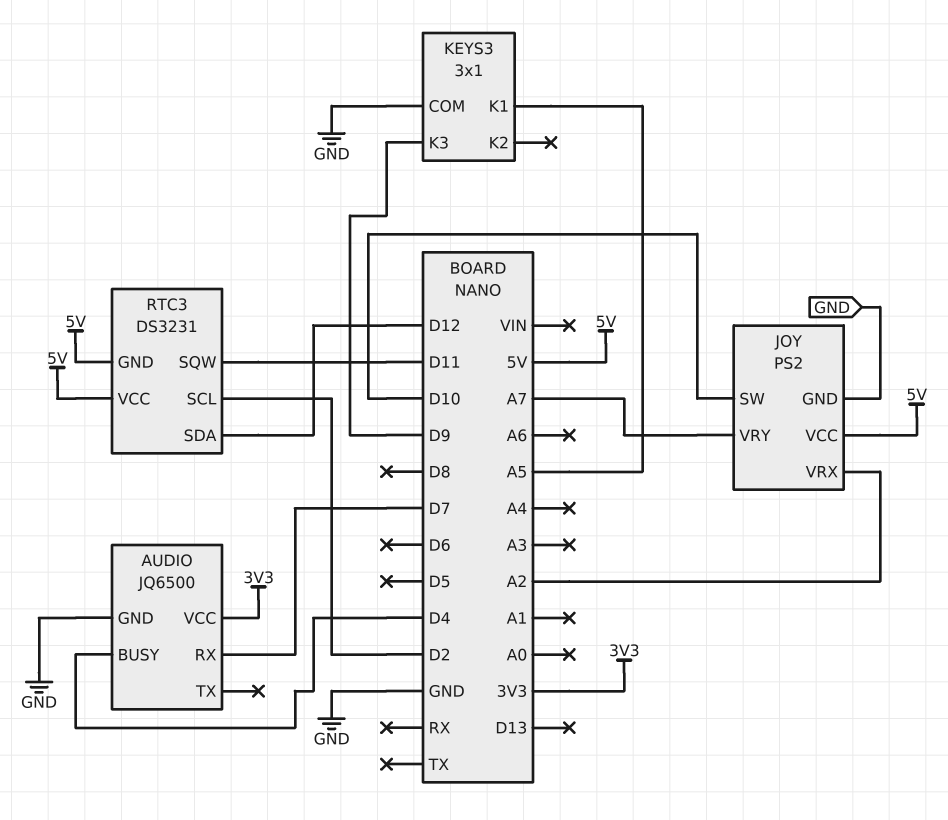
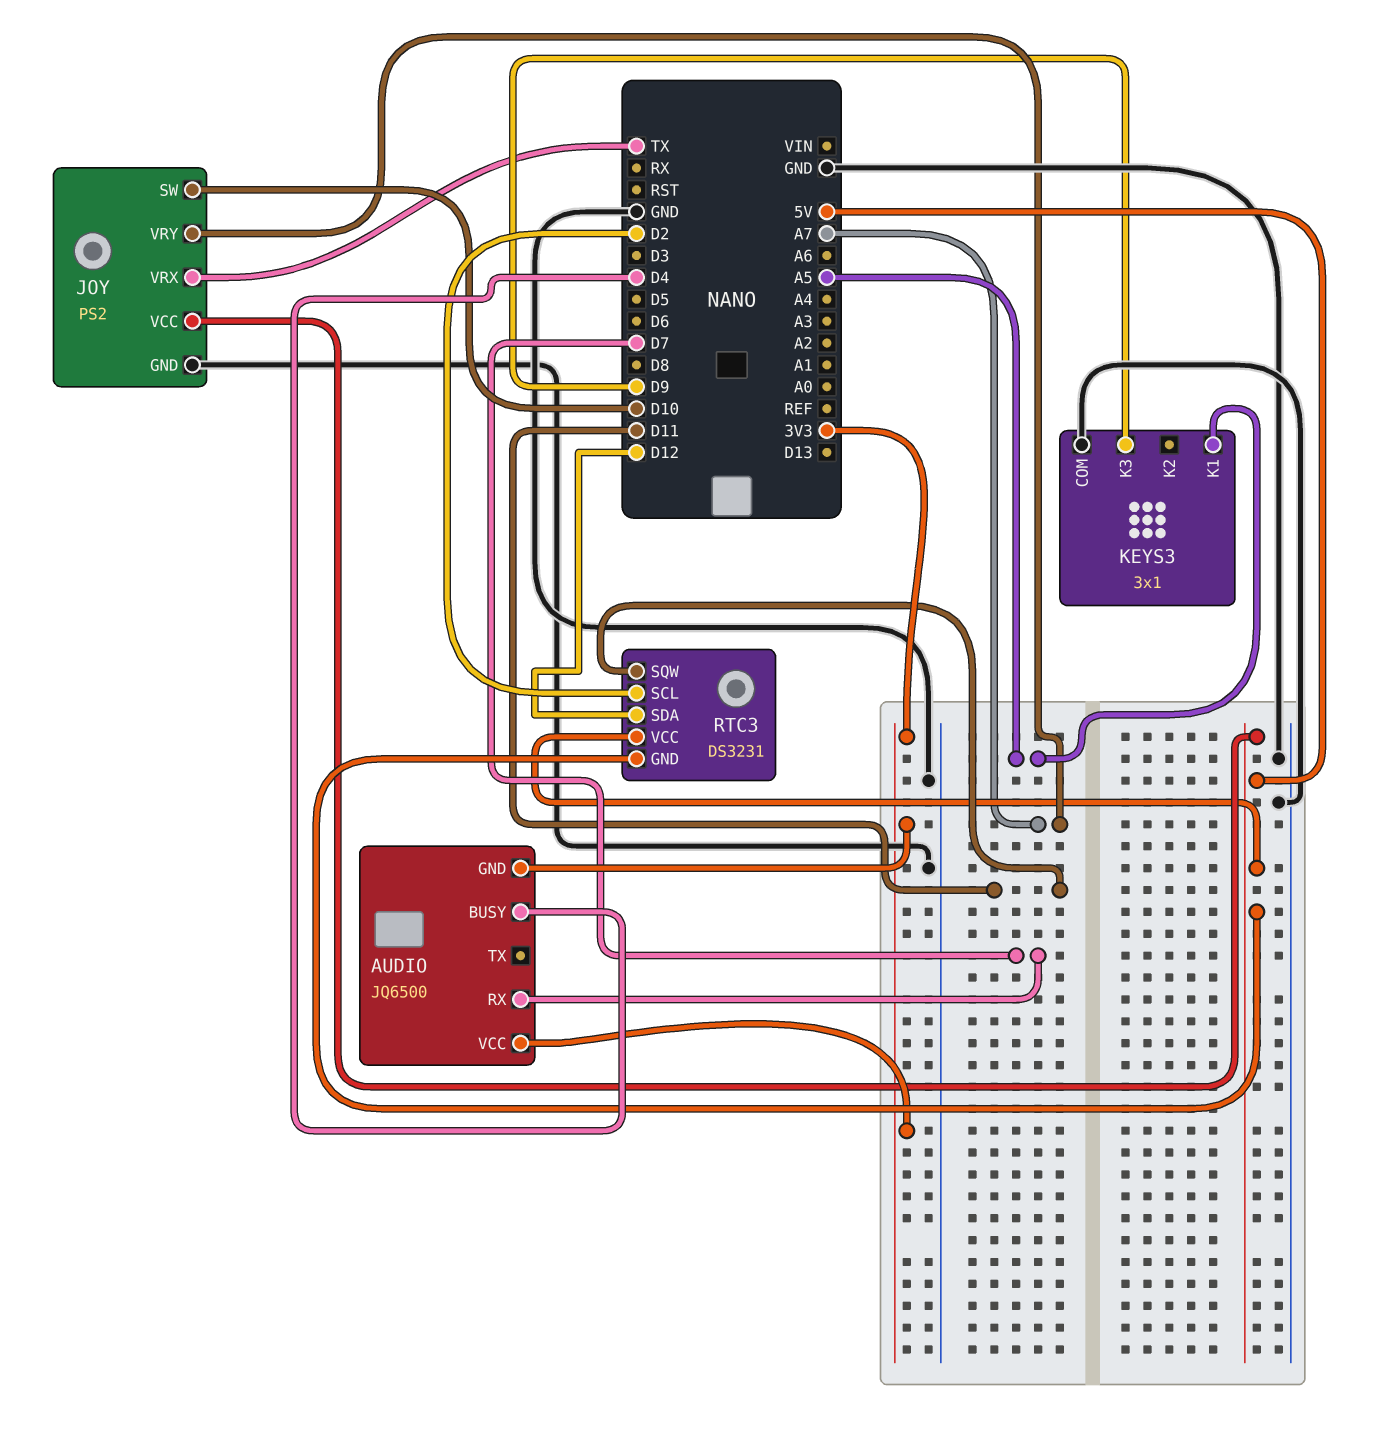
AUDIO pin GND: GND -> 3V3
JOY pin VRX: A2 -> TX

